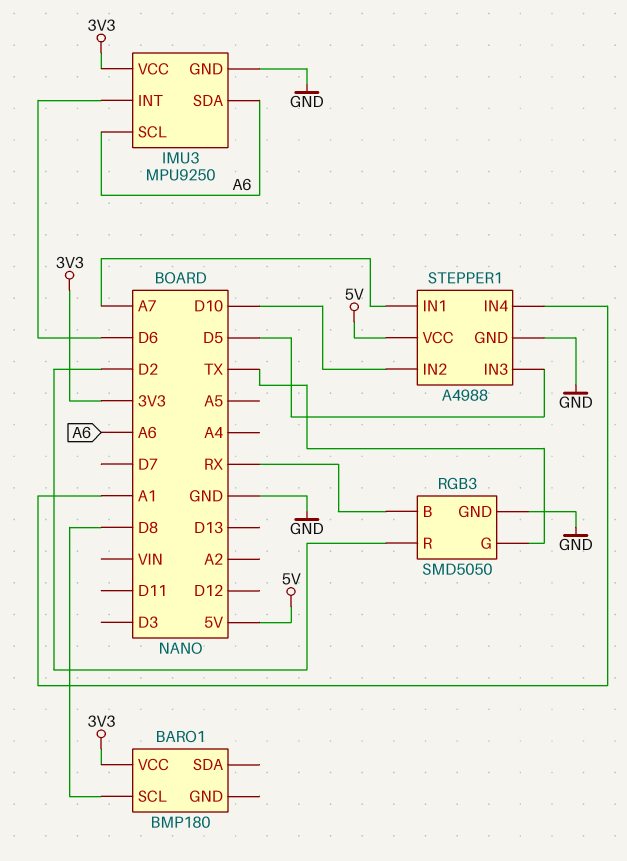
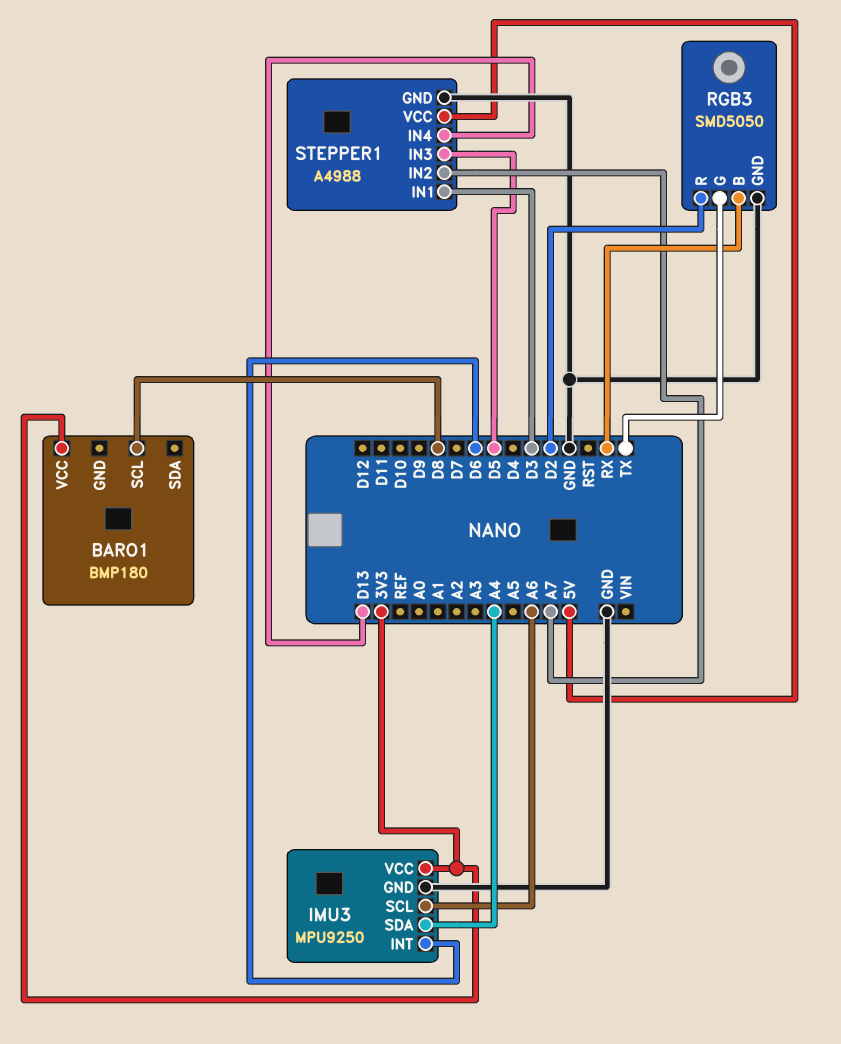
IMU3 pin SDA: A6 -> A4
STEPPER1 pin IN1: A7 -> D3
STEPPER1 pin IN2: D10 -> A7
STEPPER1 pin IN4: A1 -> D13

